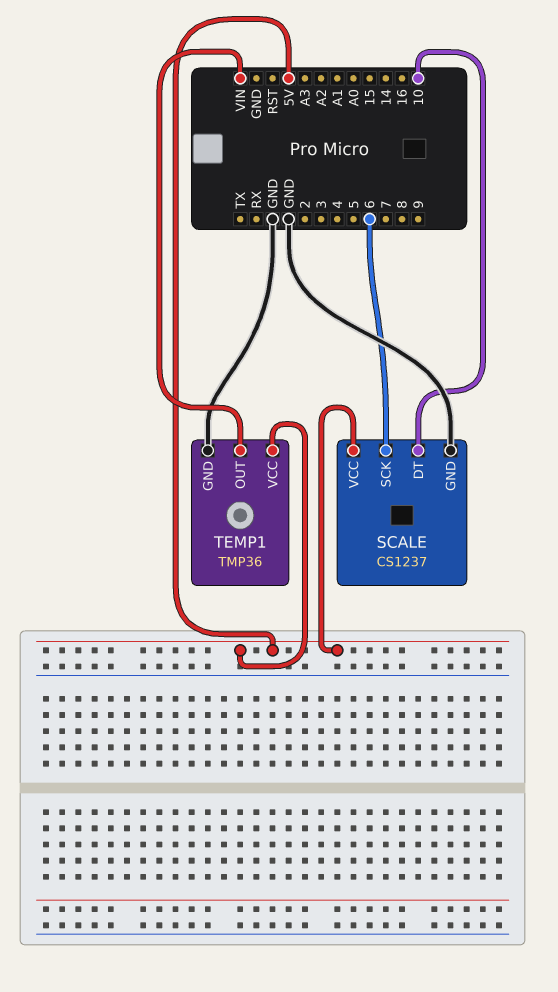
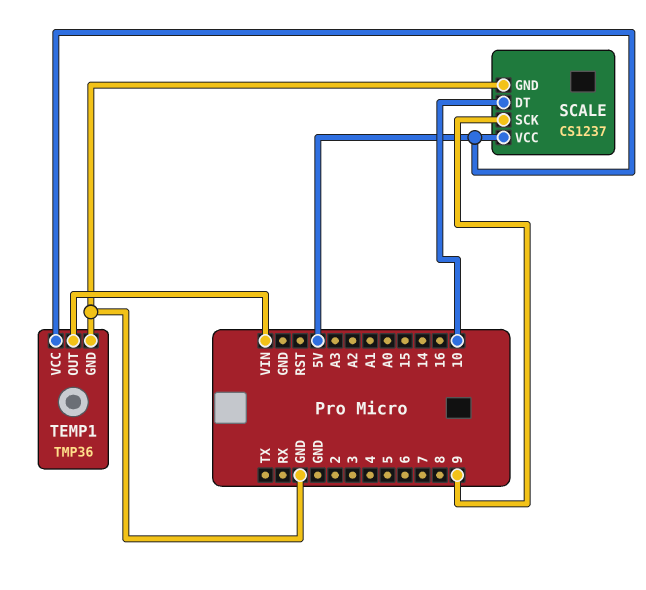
SCALE pin SCK: 6 -> 9

